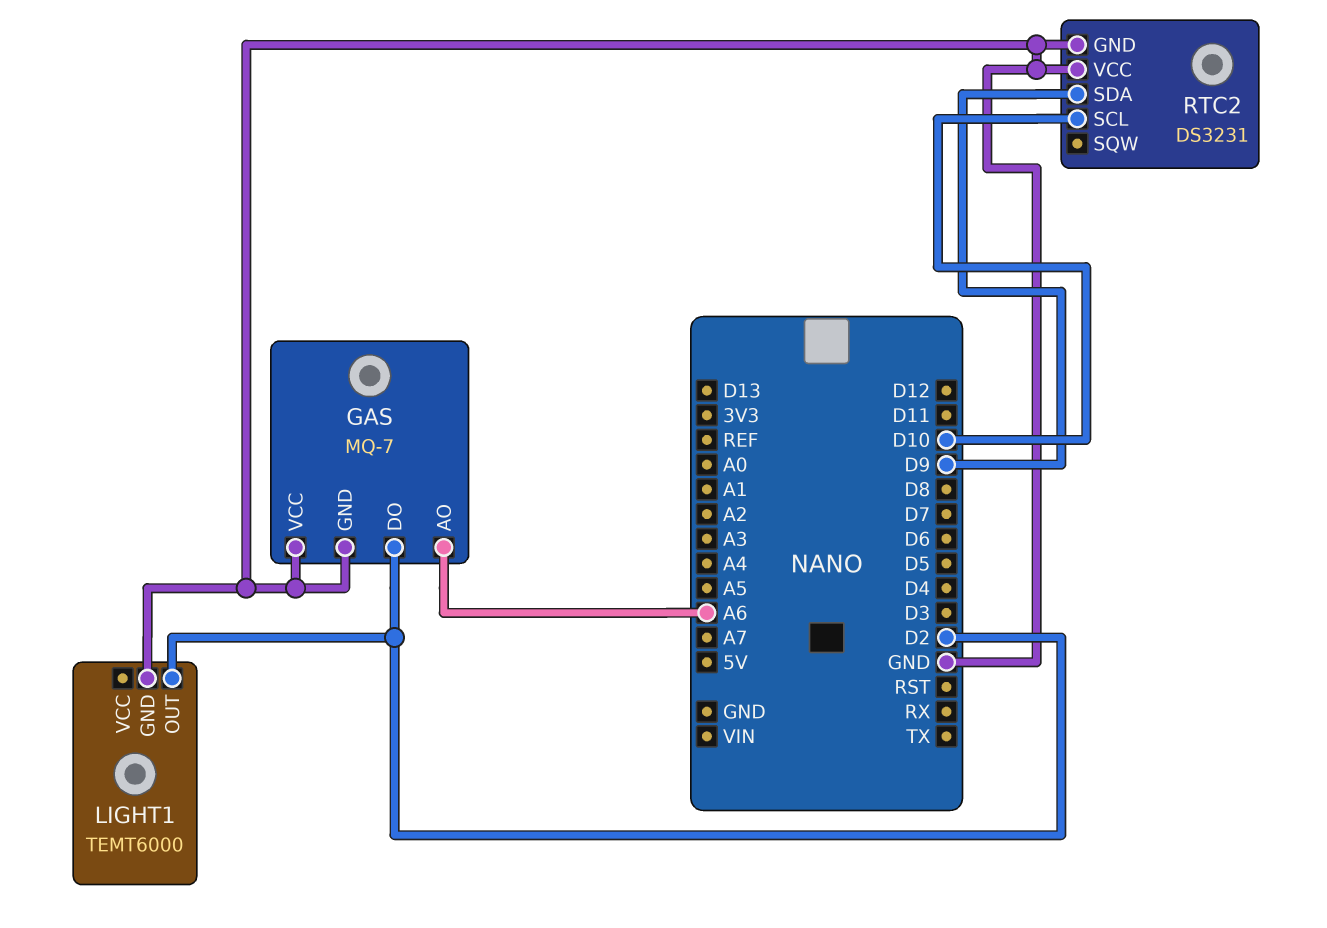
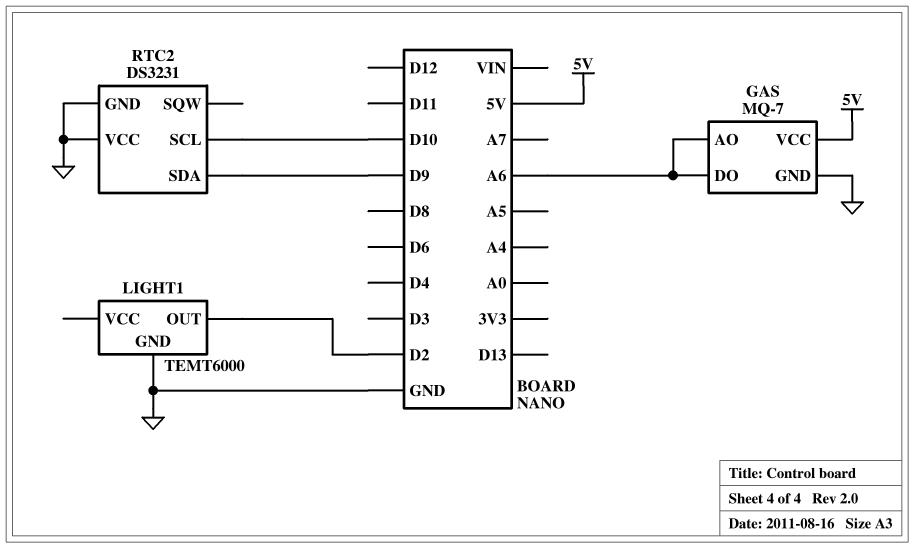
GAS pin DO: D2 -> A6
GAS pin VCC: GND -> 5V

